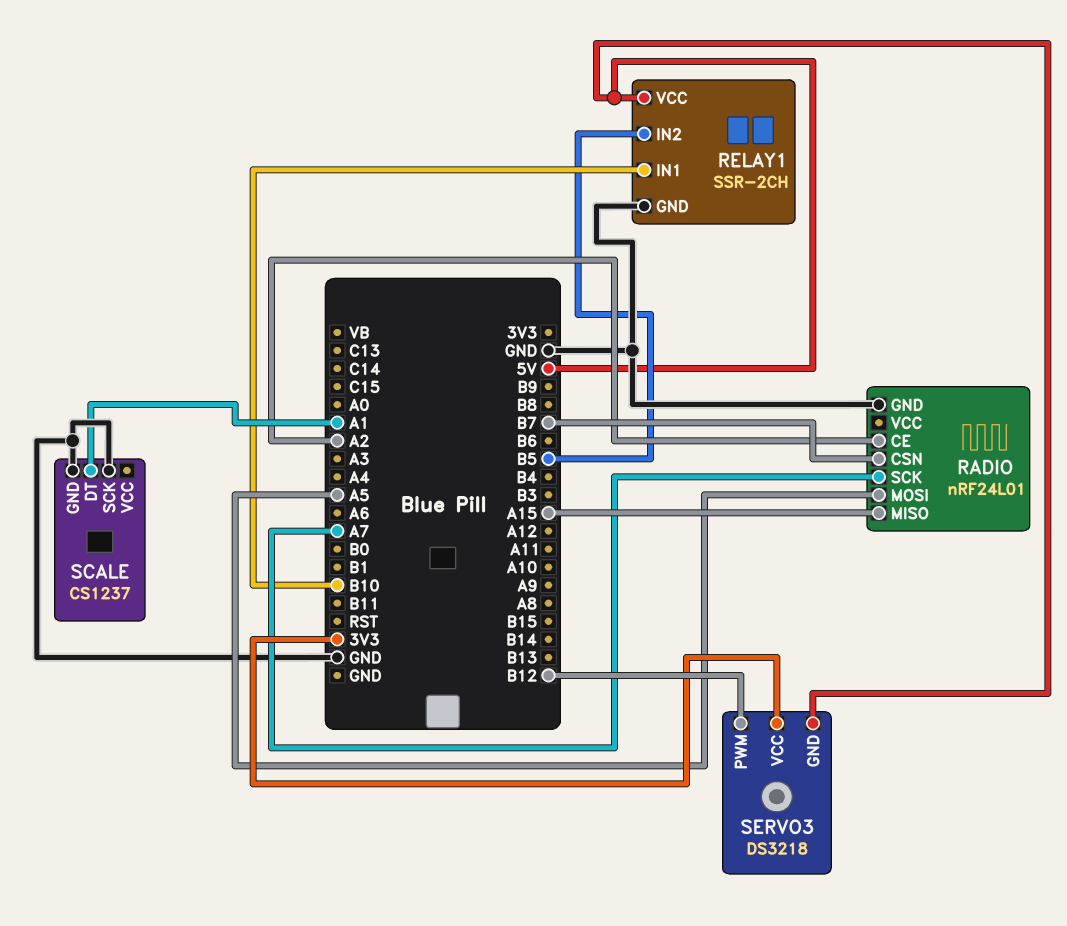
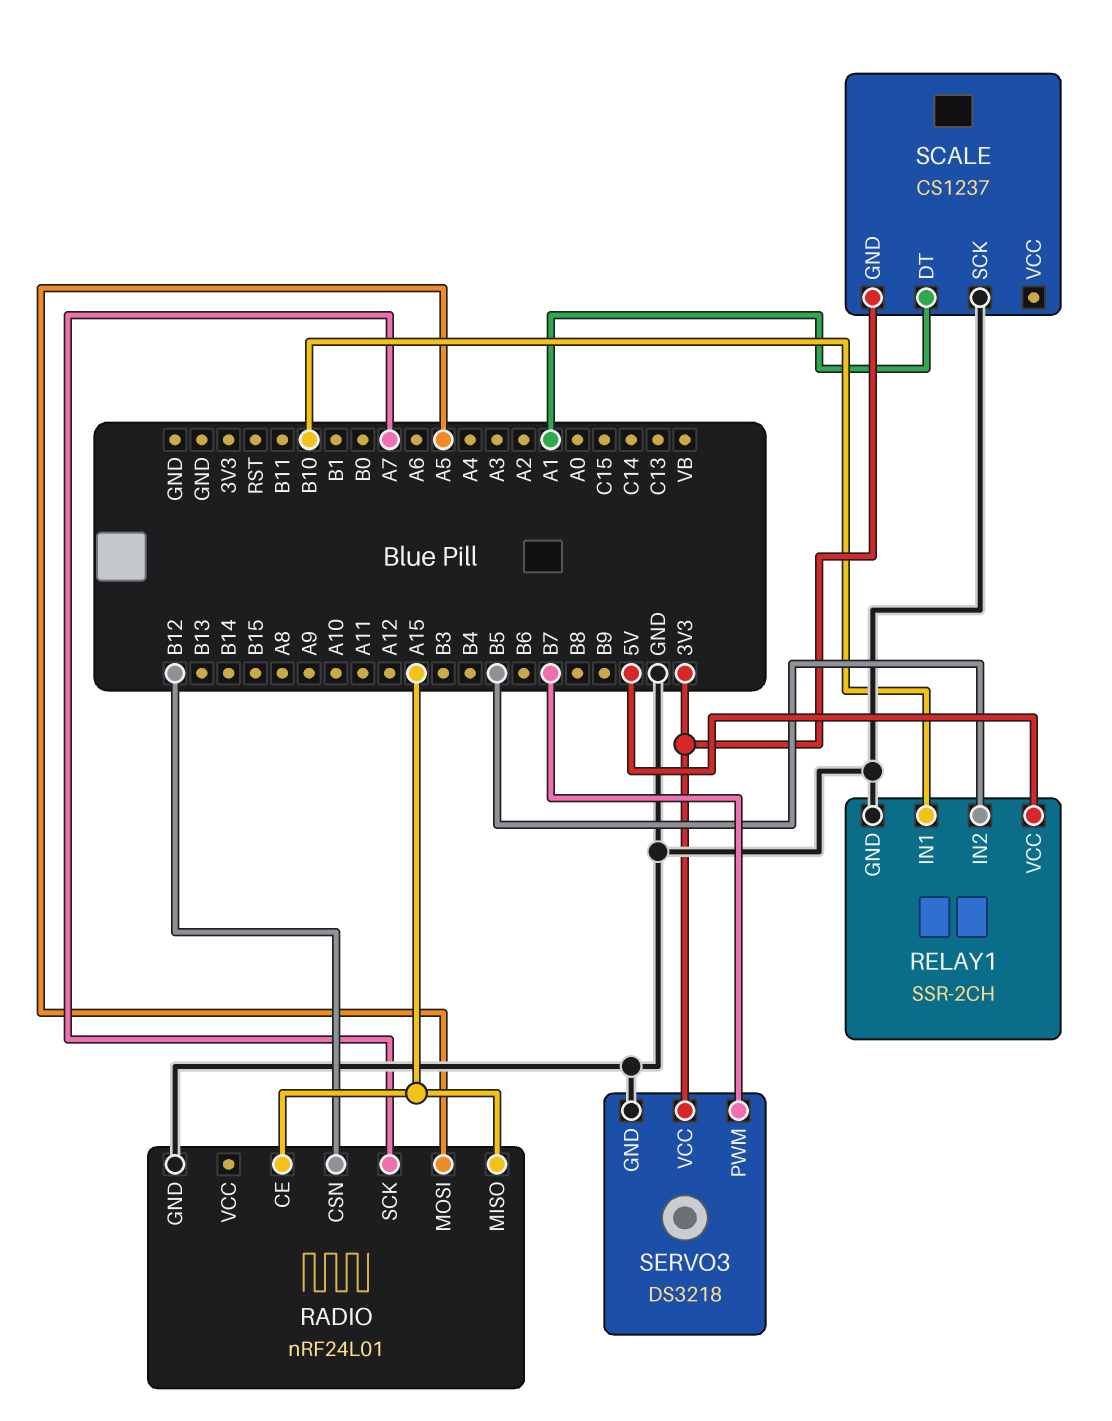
RADIO pin CE: A2 -> A15
RADIO pin CSN: B7 -> B12
SCALE pin GND: GND -> 3V3
SERVO3 pin GND: 5V -> GND
SERVO3 pin PWM: B12 -> B7

